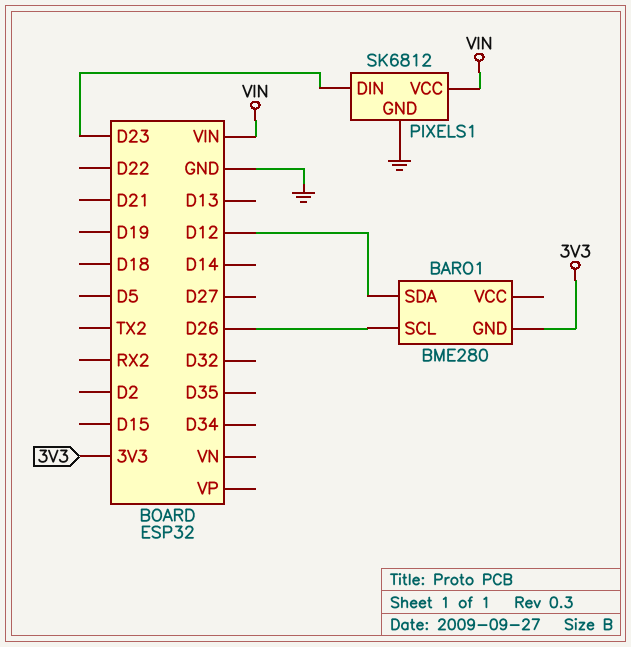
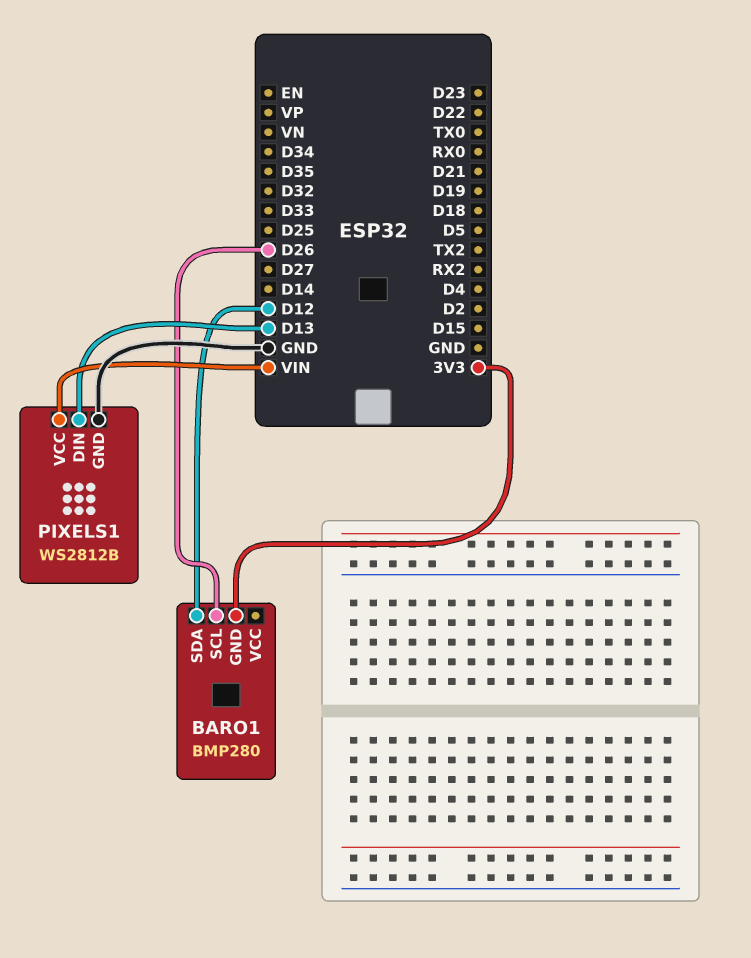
BARO1: BME280 -> BMP280
PIXELS1: SK6812 -> WS2812B
PIXELS1 pin DIN: D23 -> D13

